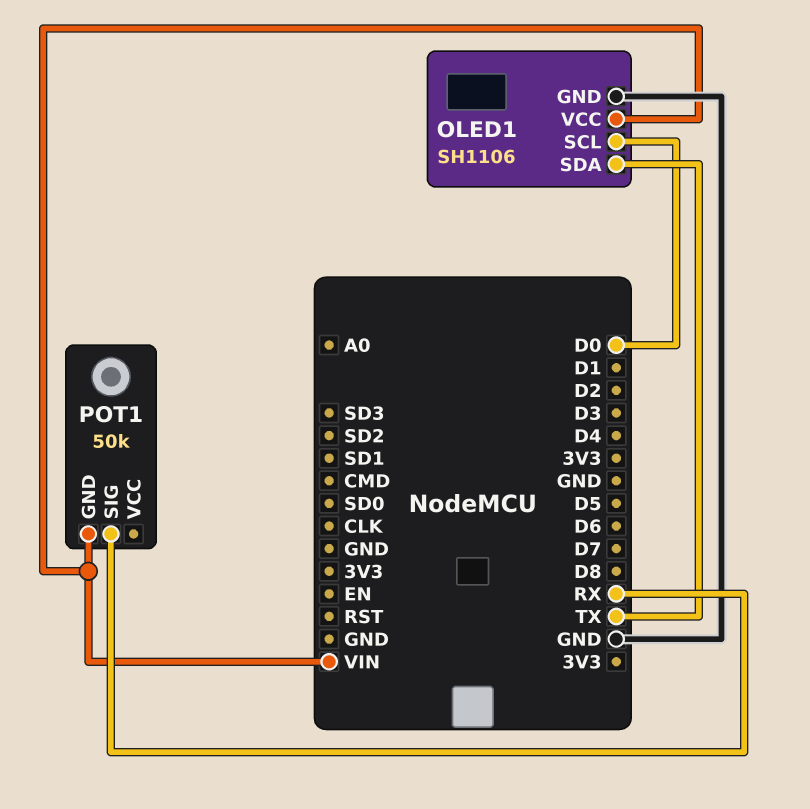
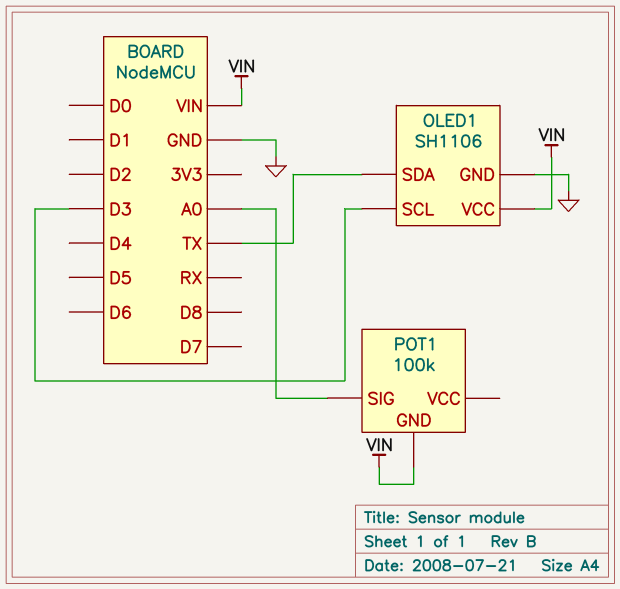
OLED1 pin SCL: D0 -> D3
POT1: 50k -> 100k
POT1 pin SIG: RX -> A0

